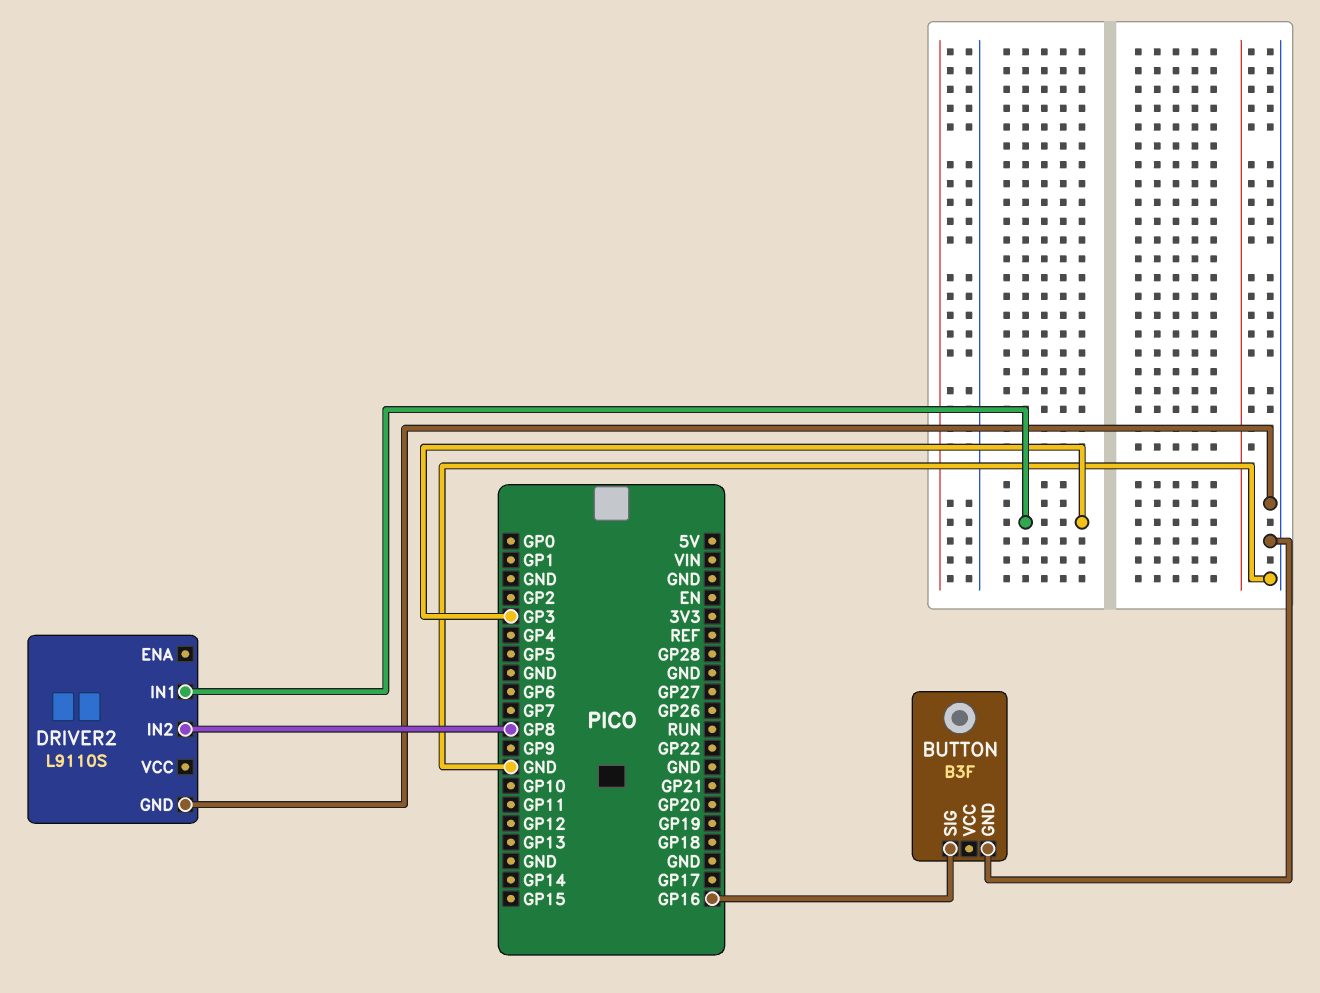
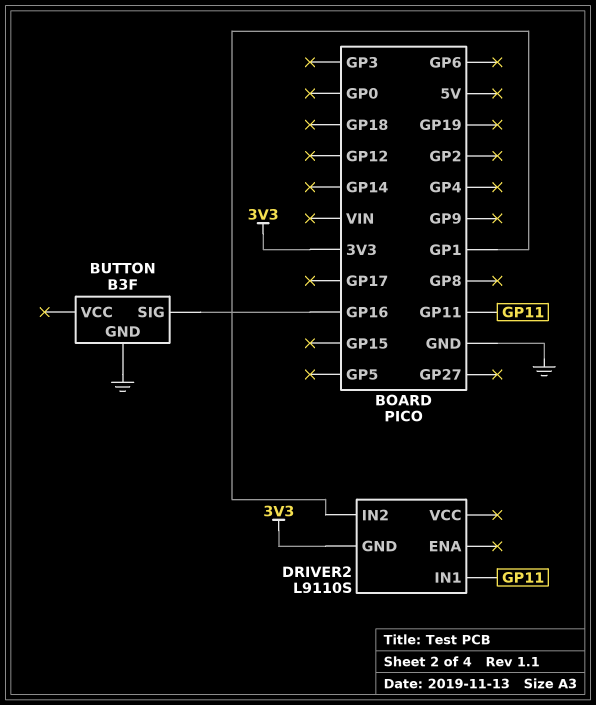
DRIVER2 pin GND: GND -> 3V3
DRIVER2 pin IN1: GP3 -> GP11
DRIVER2 pin IN2: GP8 -> GP1

